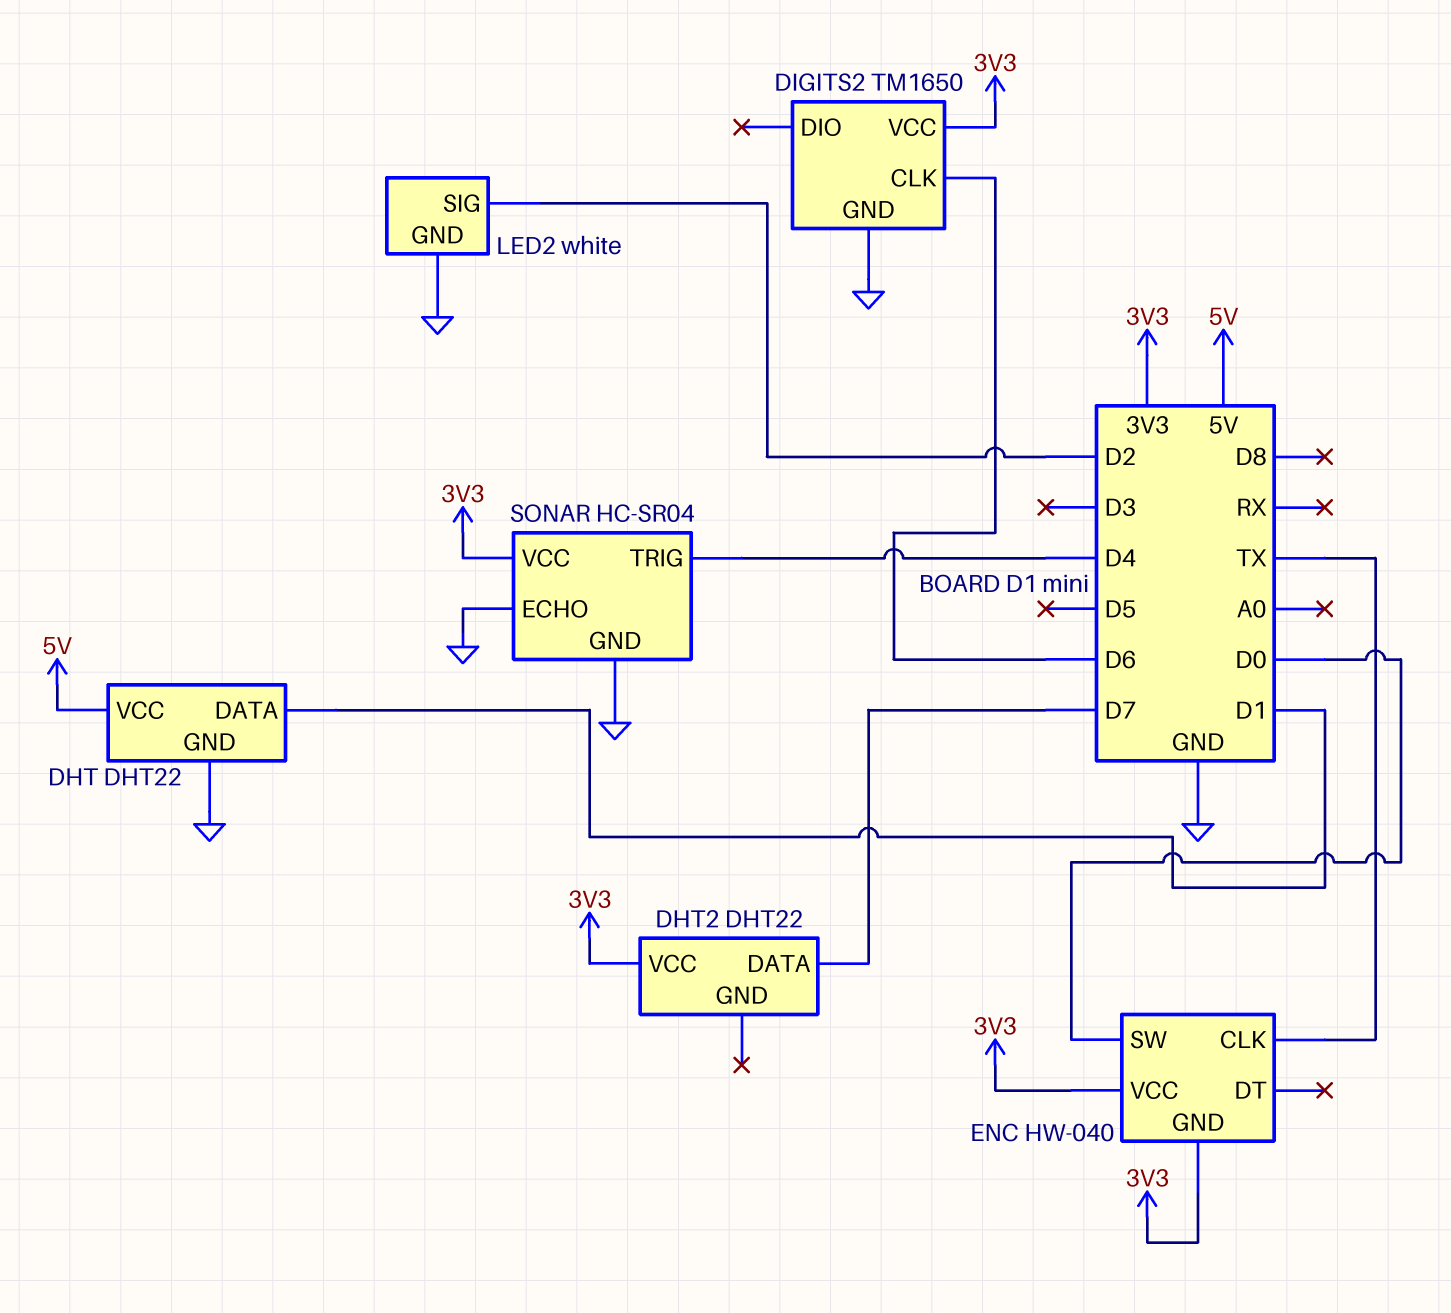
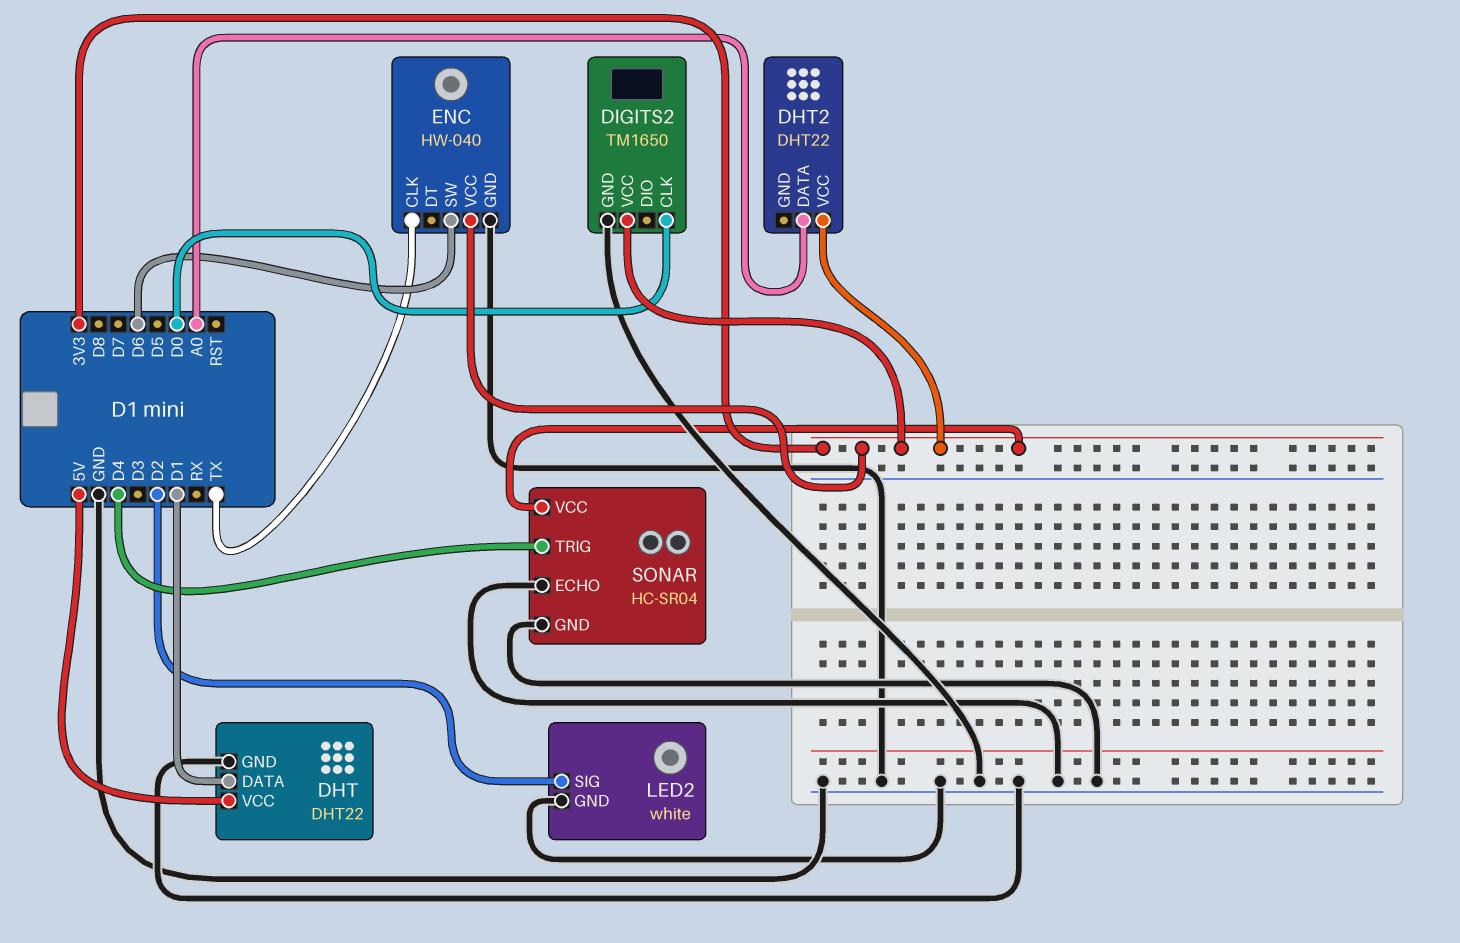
DHT2 pin DATA: D7 -> A0
DIGITS2 pin CLK: D6 -> D0
ENC pin GND: 3V3 -> GND
ENC pin SW: D0 -> D6

